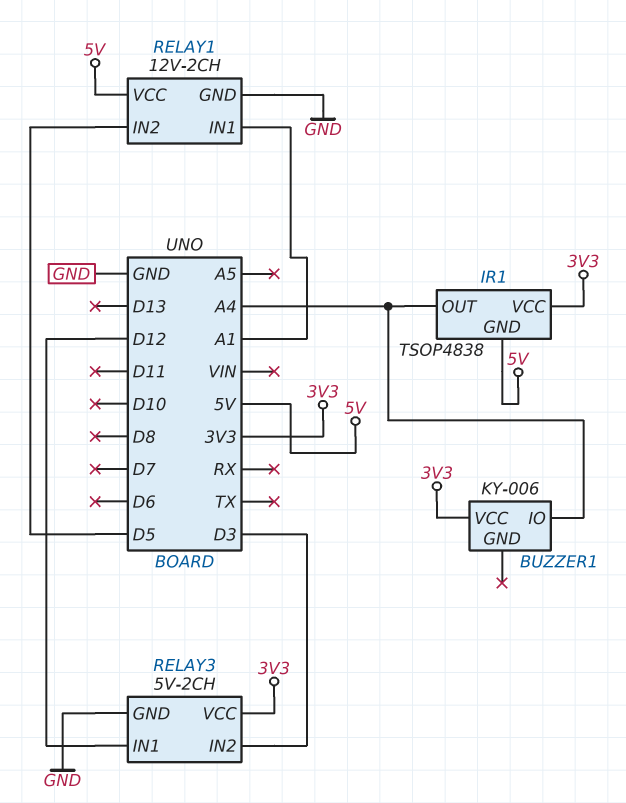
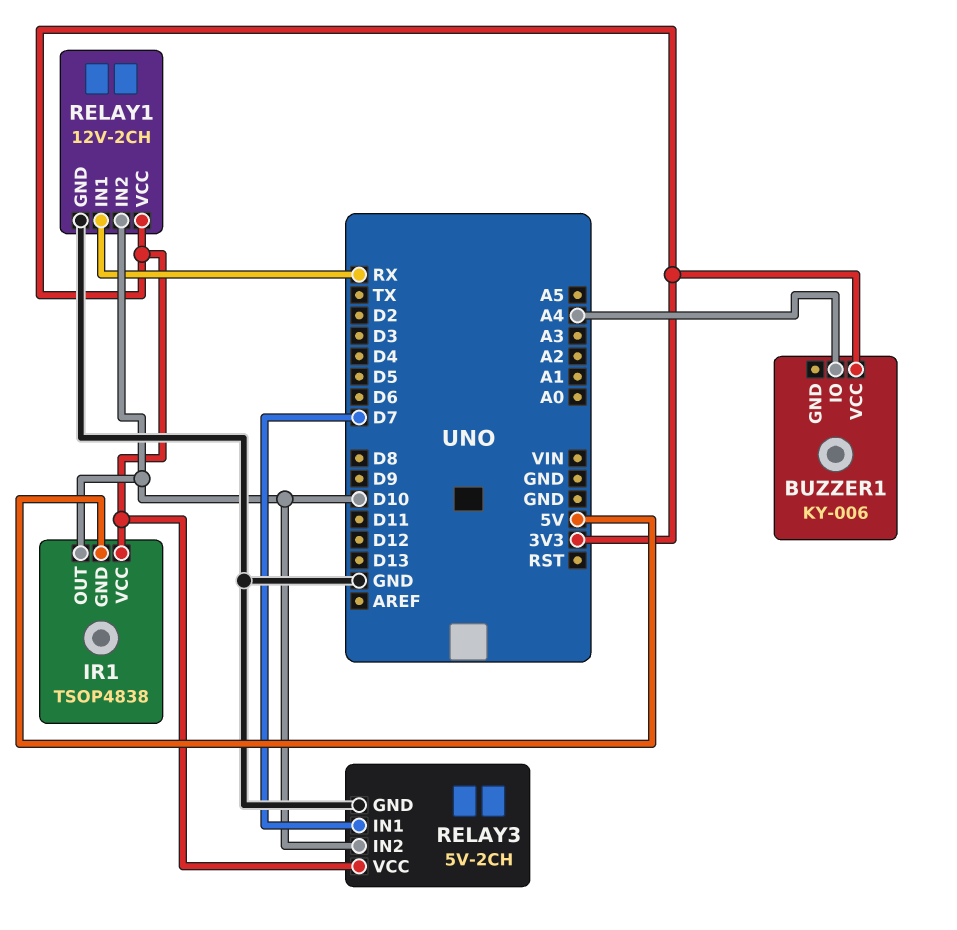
IR1 pin OUT: A4 -> D10
RELAY1 pin IN1: A1 -> RX
RELAY1 pin IN2: D5 -> D10
RELAY1 pin VCC: 5V -> 3V3
RELAY3 pin IN1: D12 -> D7
RELAY3 pin IN2: D3 -> D10

